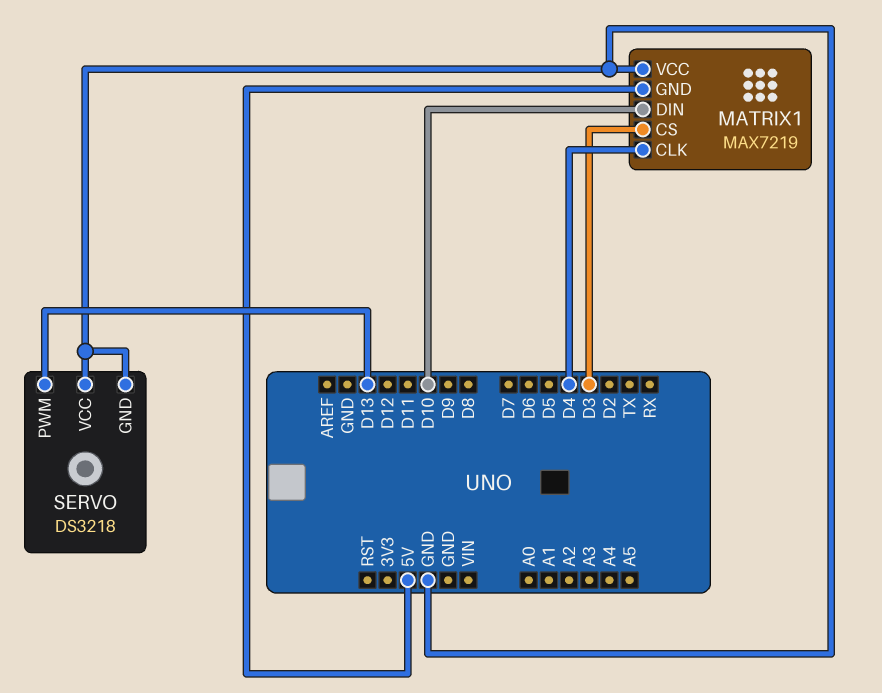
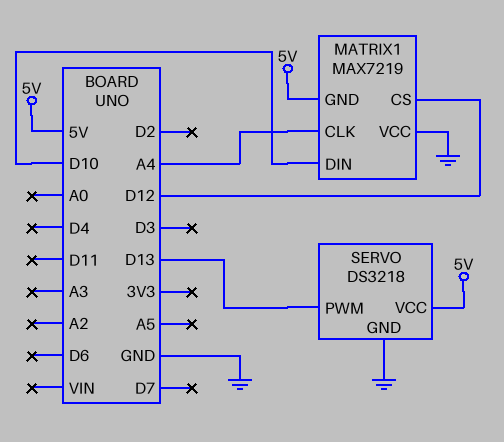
MATRIX1 pin CLK: D4 -> A4
MATRIX1 pin CS: D3 -> D12
SERVO pin VCC: GND -> 5V

